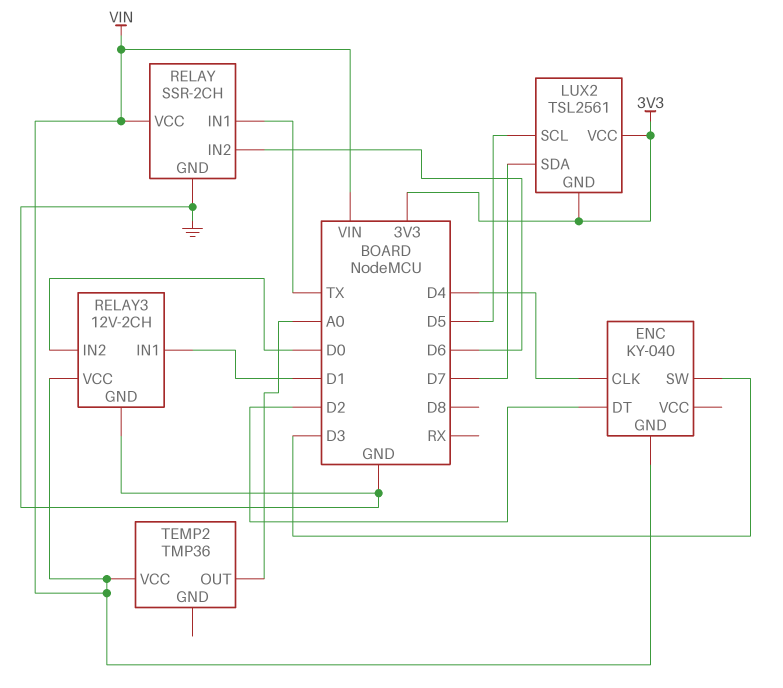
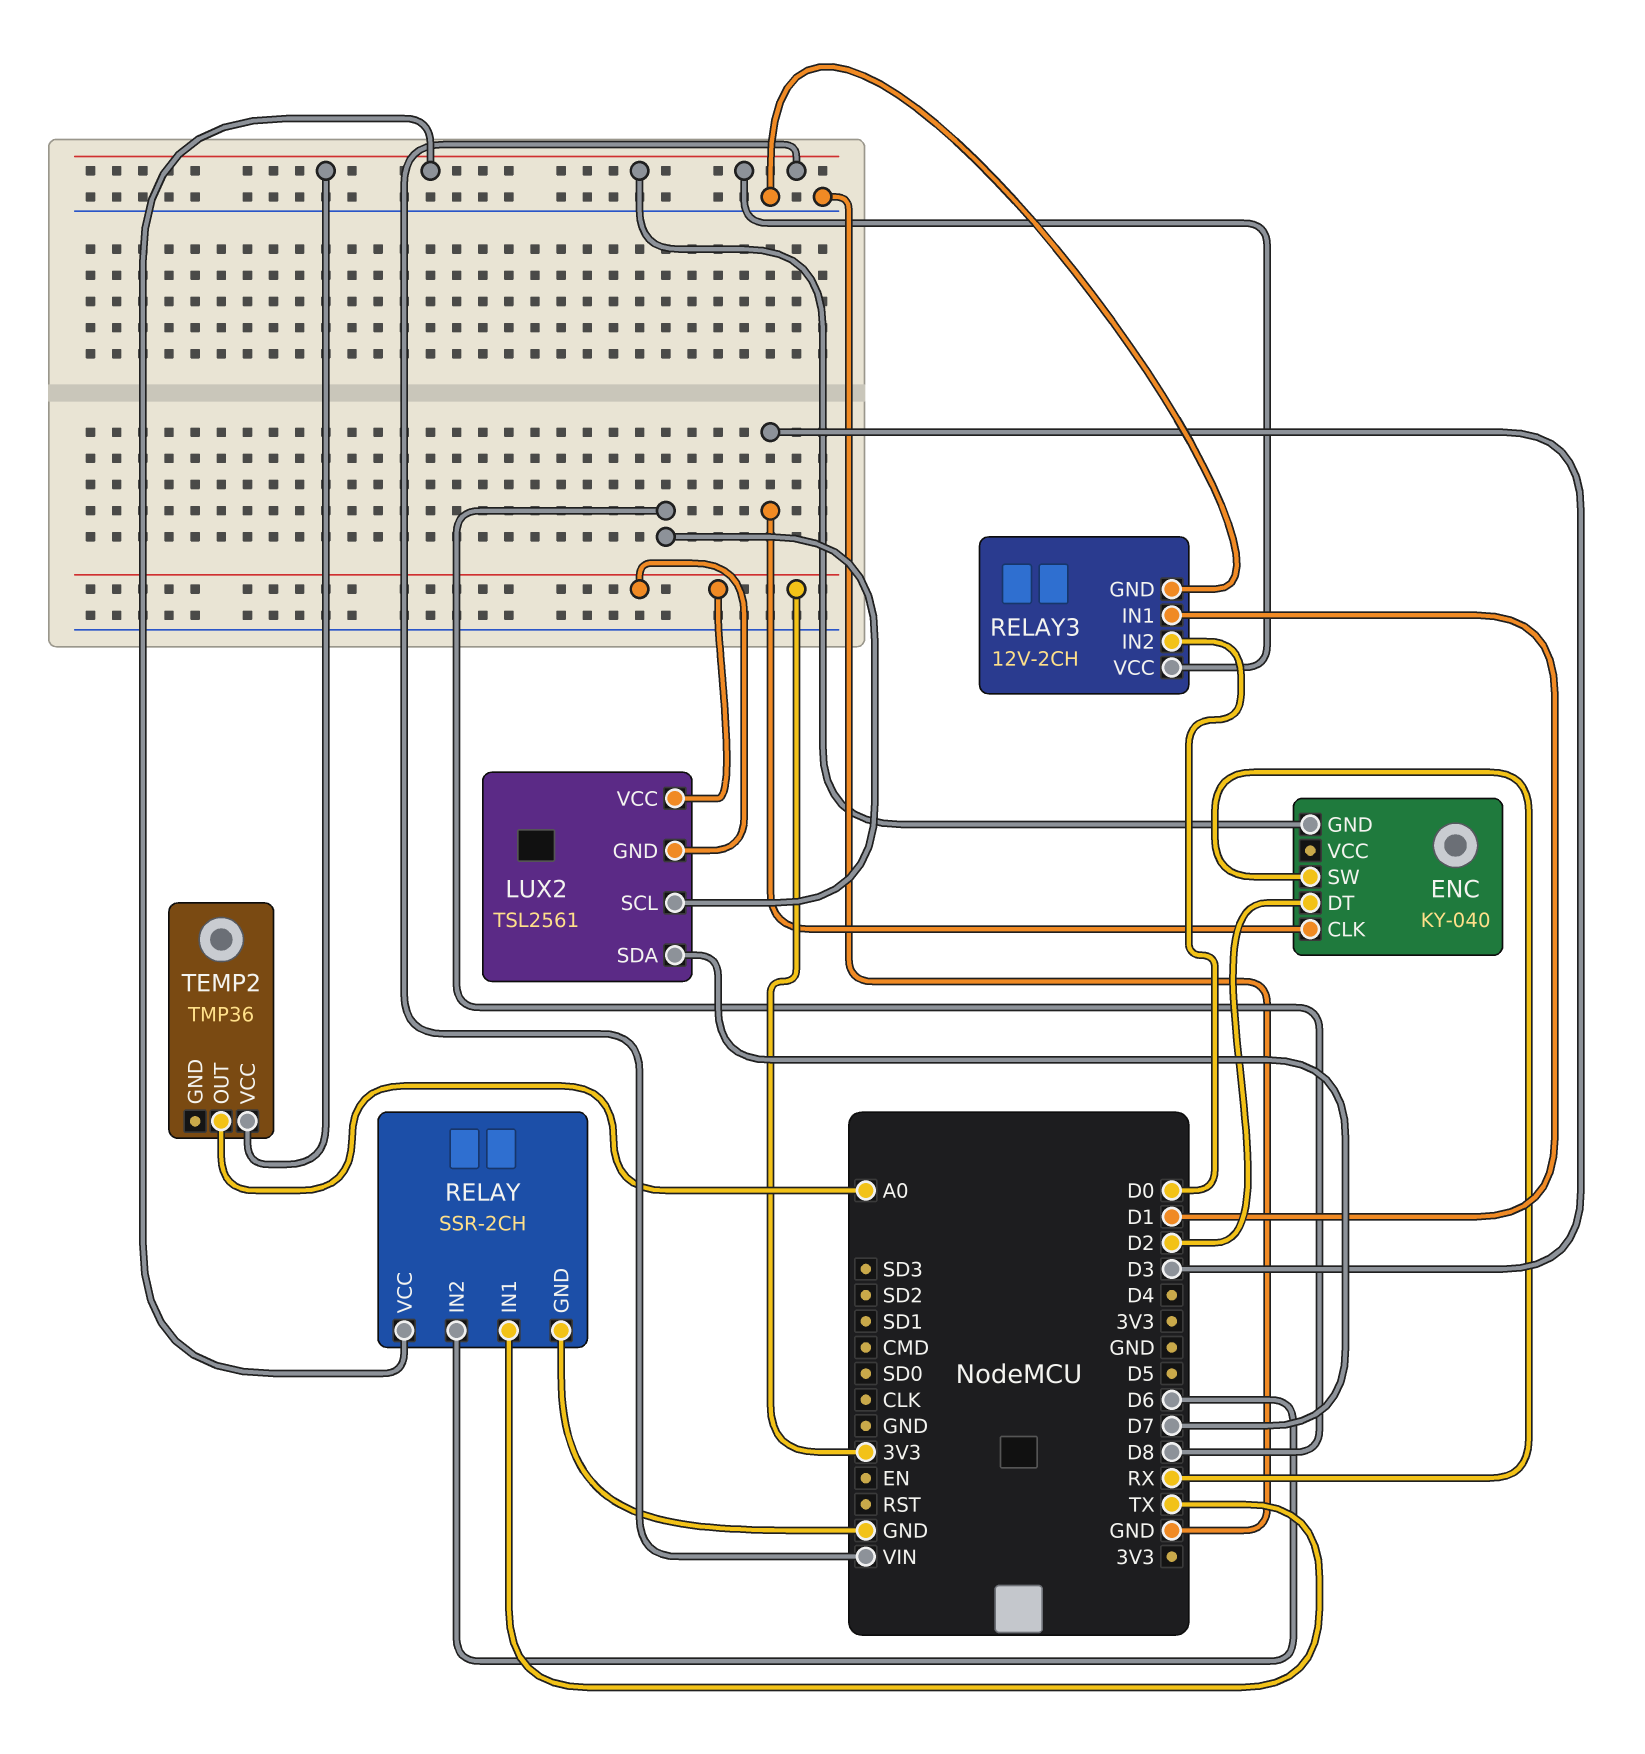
ENC pin CLK: D4 -> D3
ENC pin SW: D3 -> RX
LUX2 pin SCL: D5 -> D8

